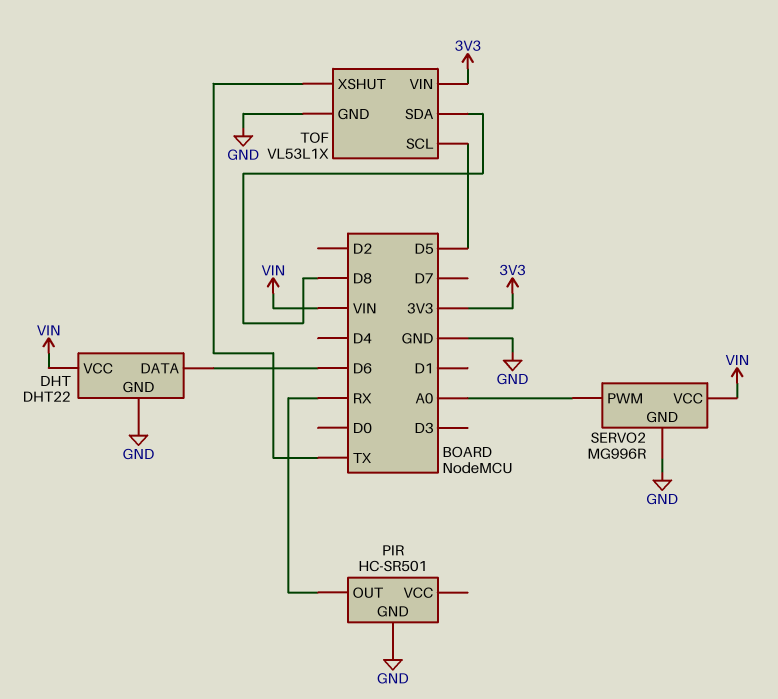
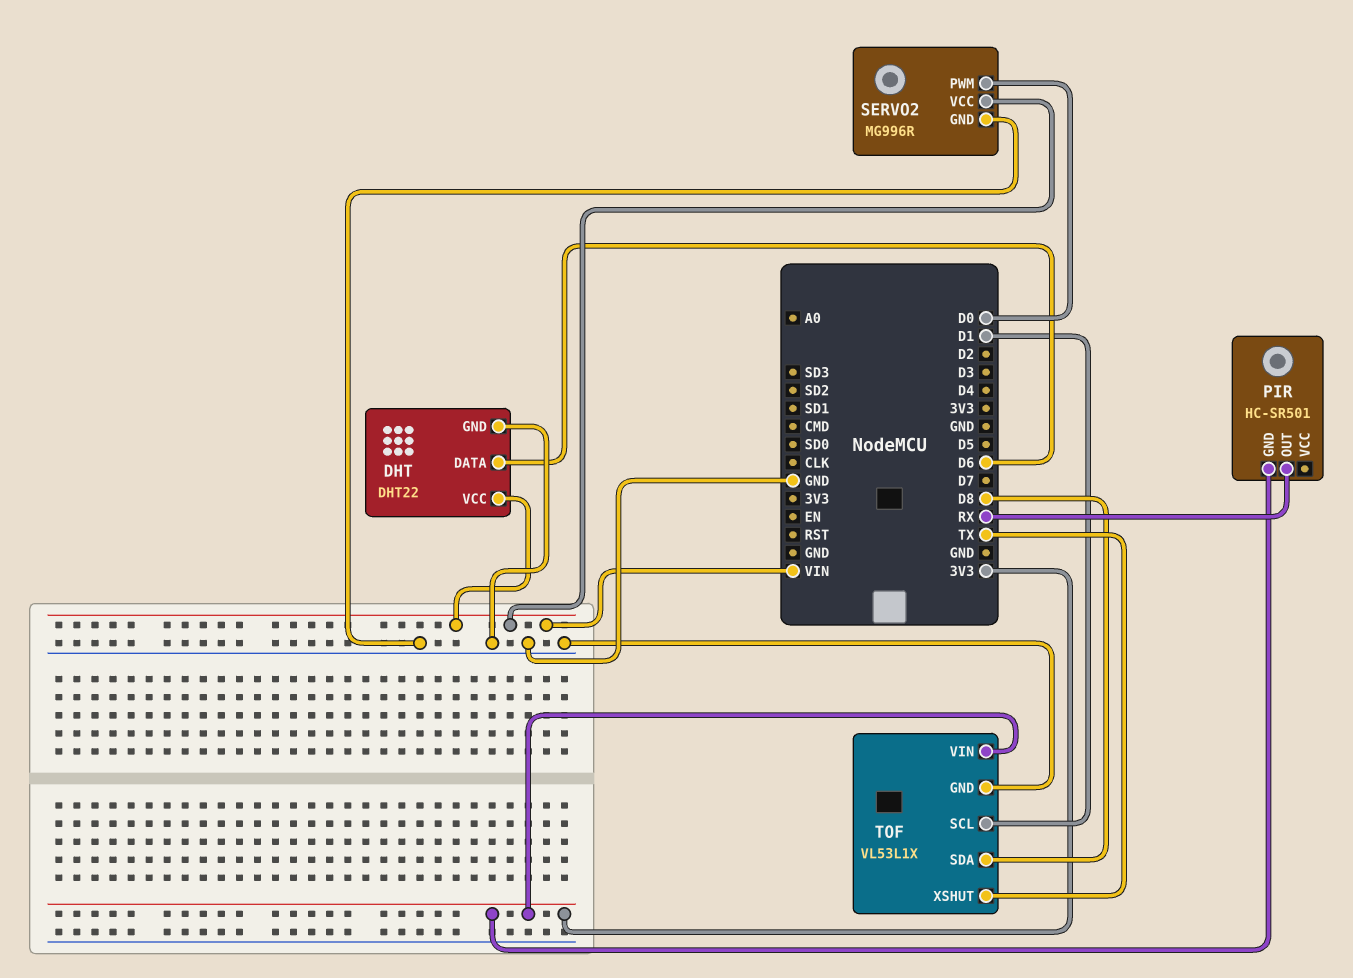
PIR pin GND: GND -> 3V3
SERVO2 pin PWM: A0 -> D0
TOF pin SCL: D5 -> D1

